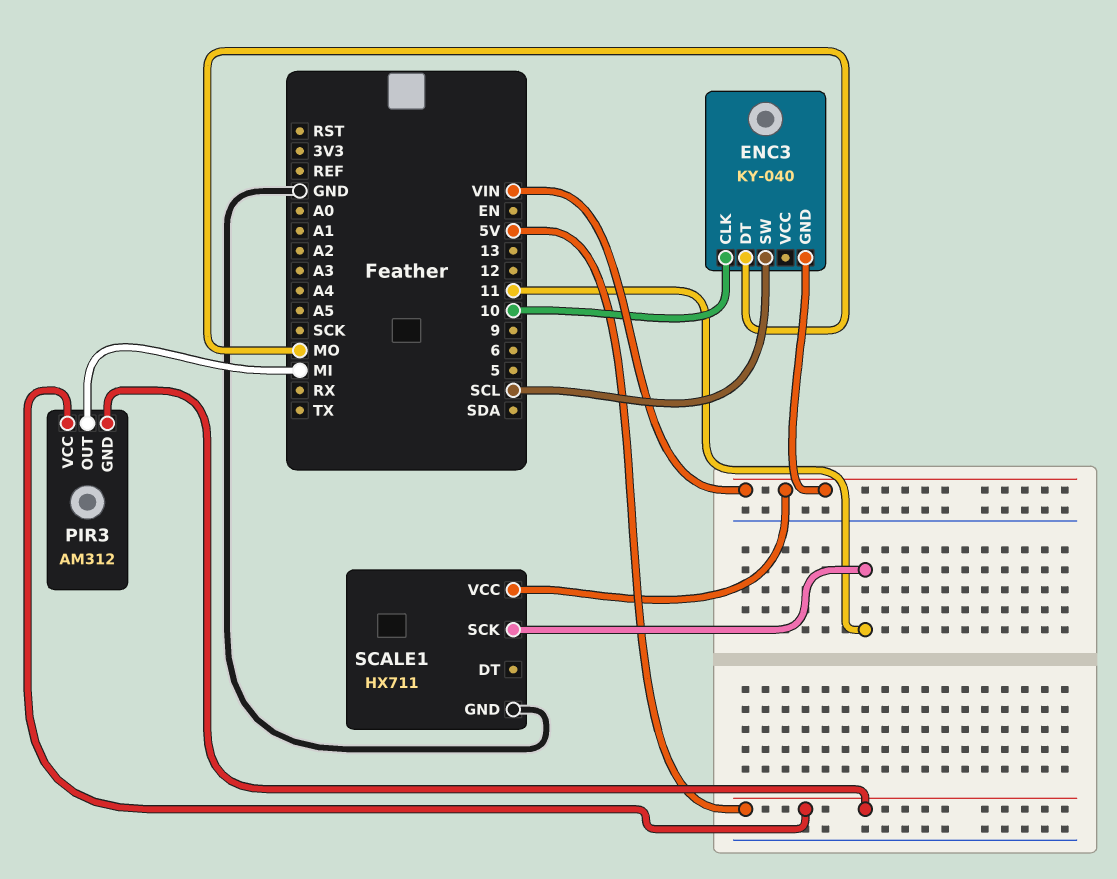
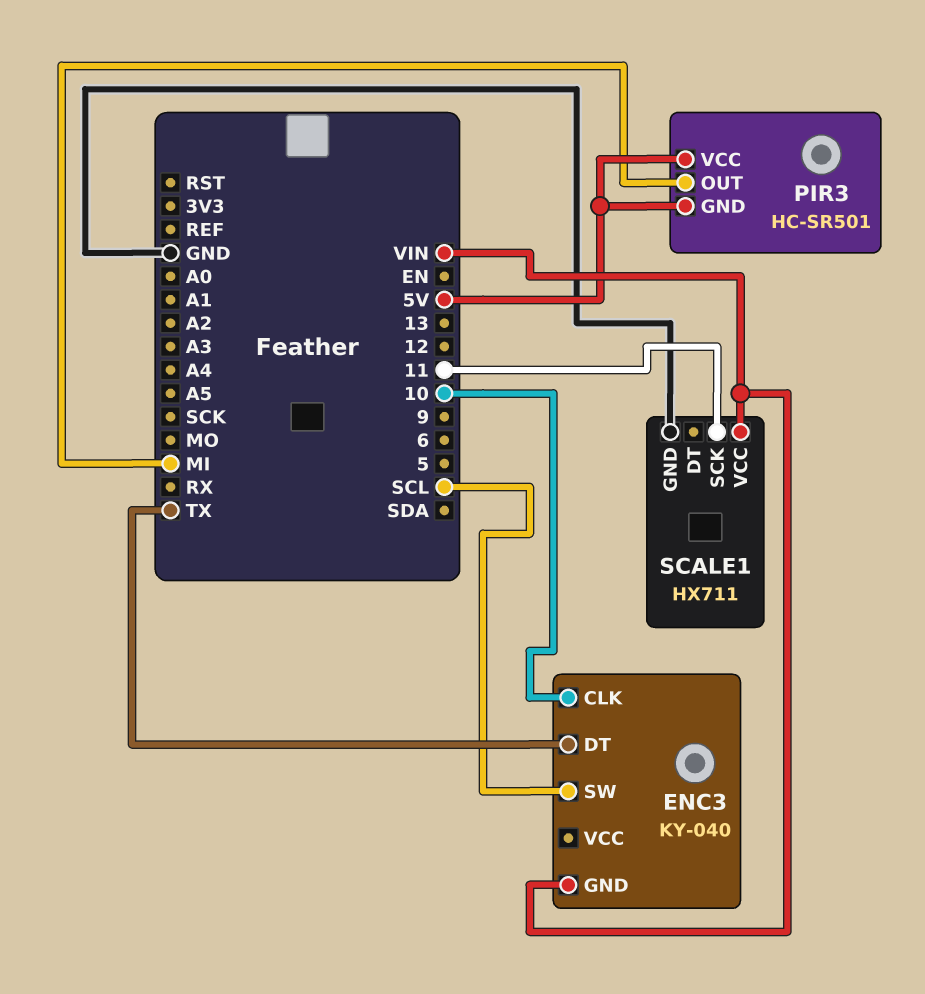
ENC3 pin DT: MO -> TX
PIR3: AM312 -> HC-SR501

